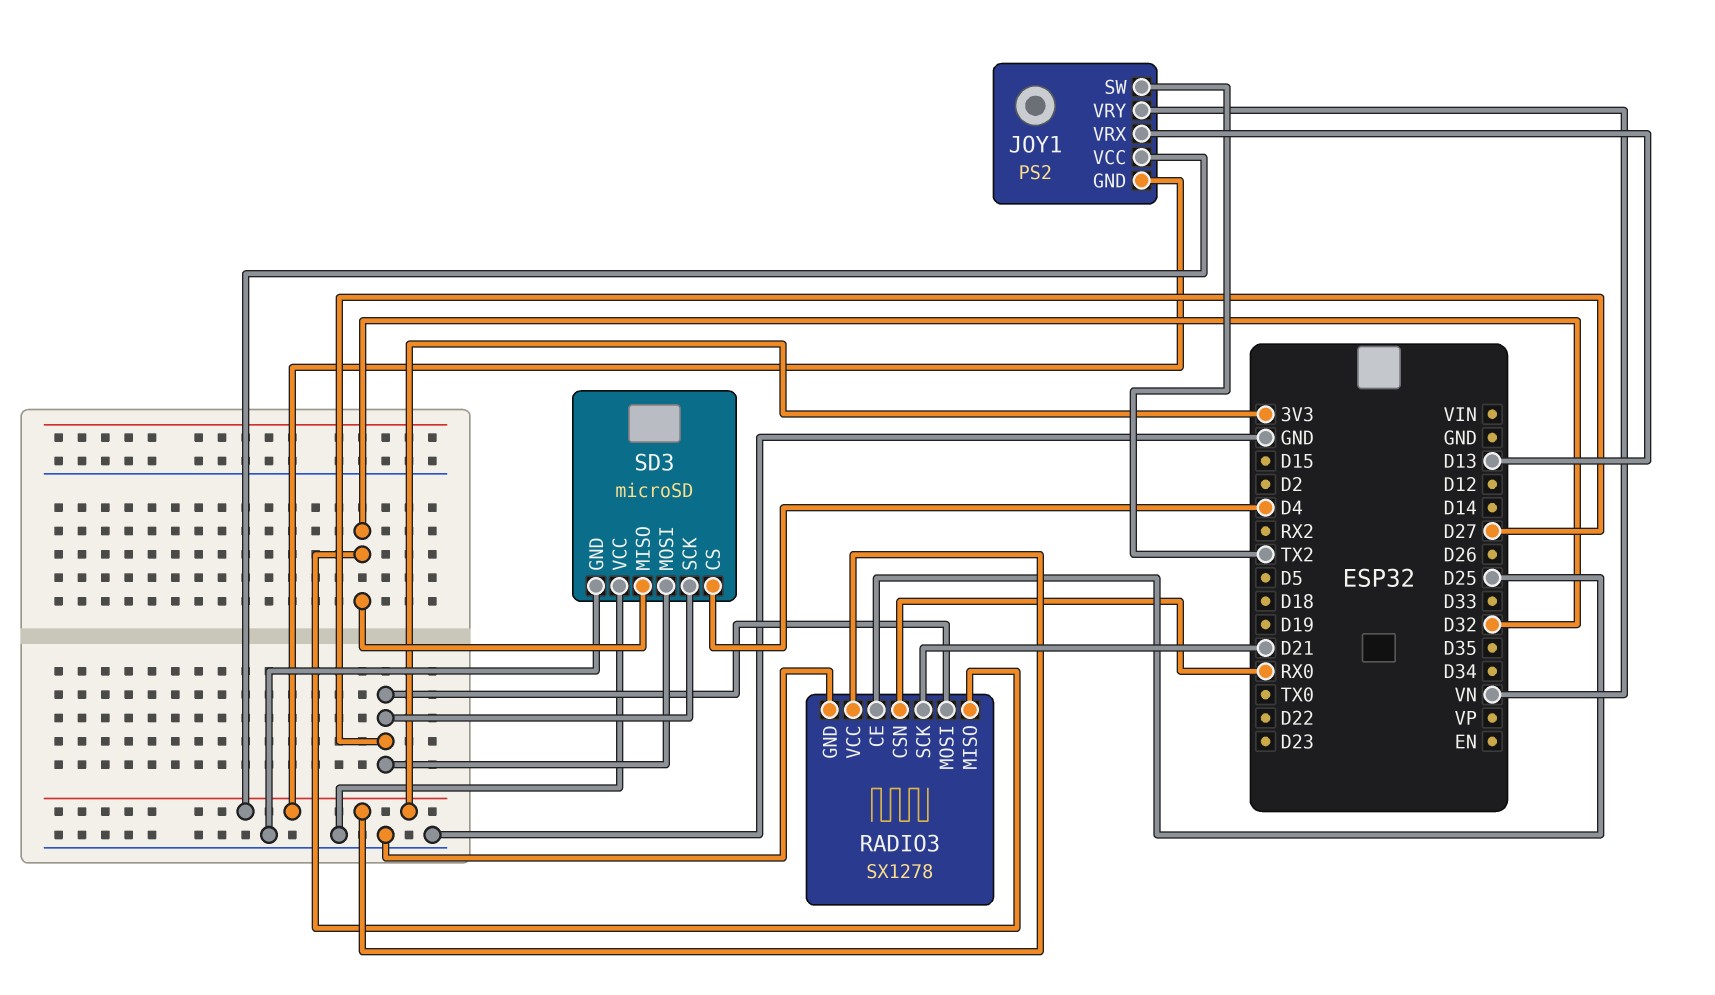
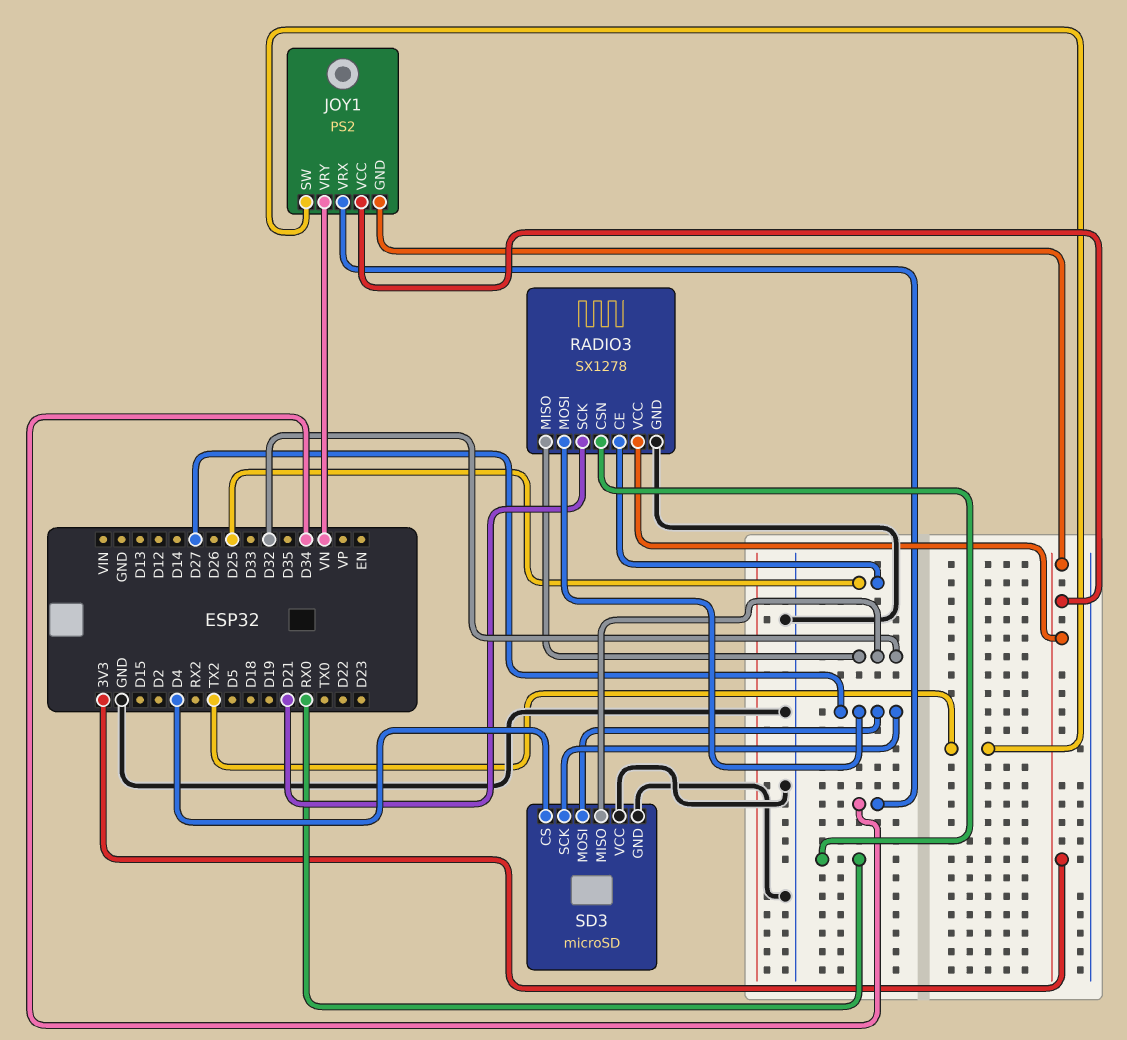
JOY1 pin VRX: D13 -> D34

